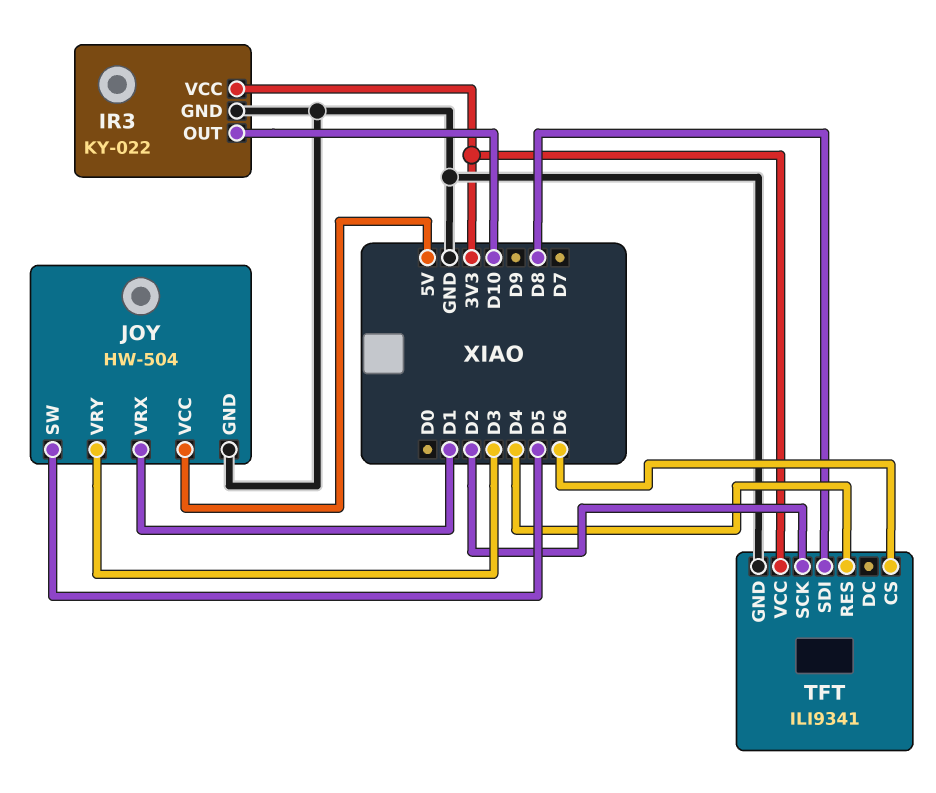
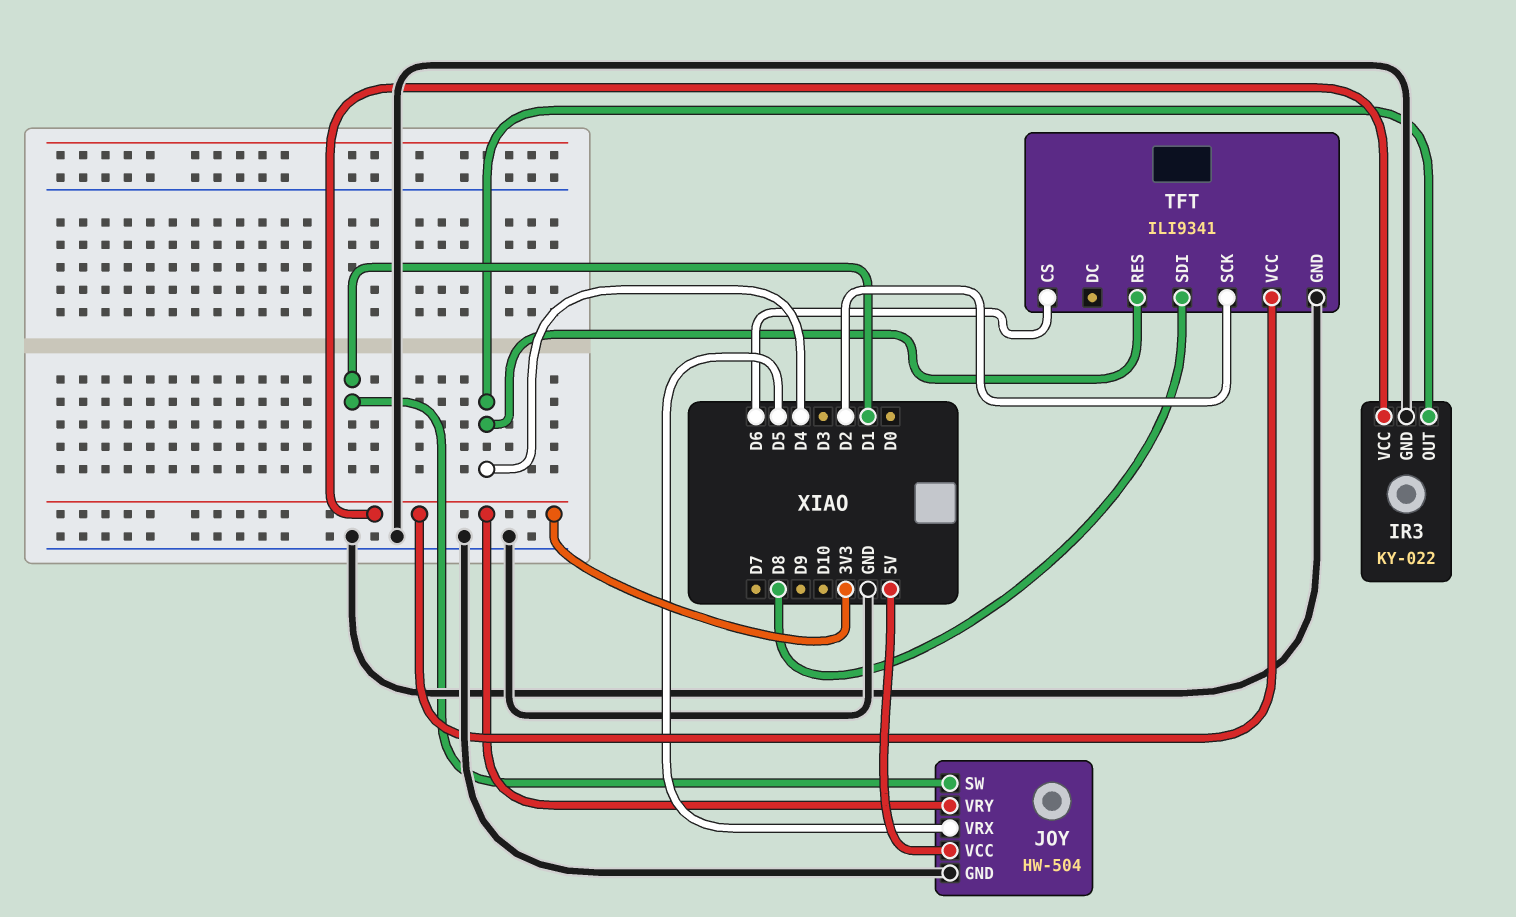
IR3 pin OUT: D10 -> D4
JOY pin SW: D5 -> D1
JOY pin VRX: D1 -> D5
JOY pin VRY: D3 -> 3V3

